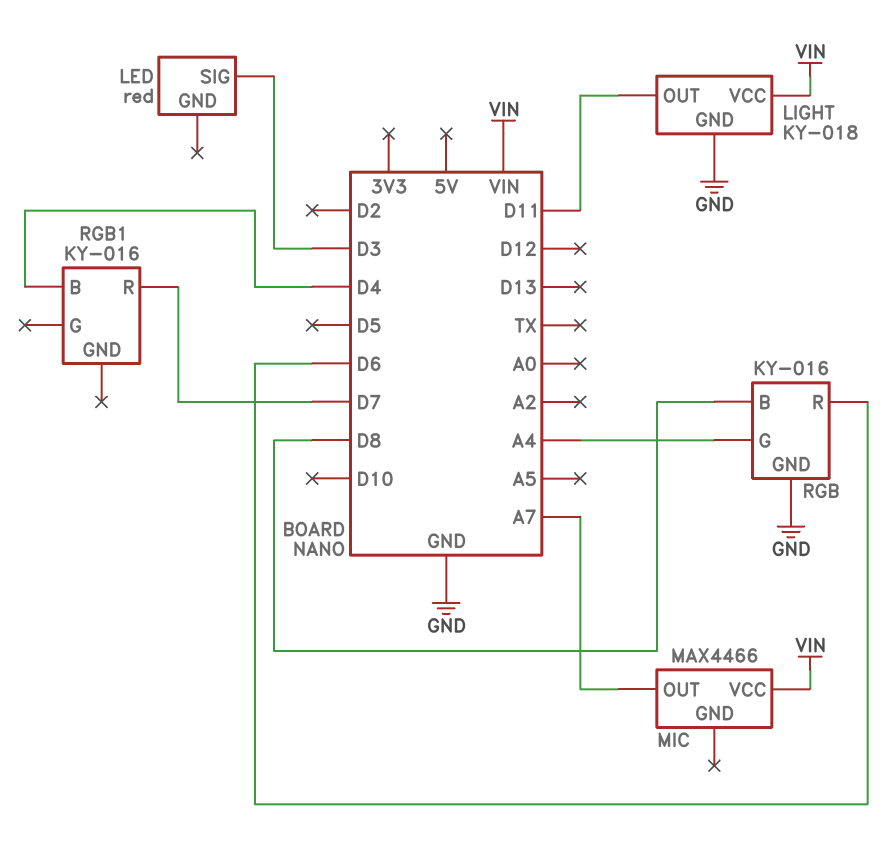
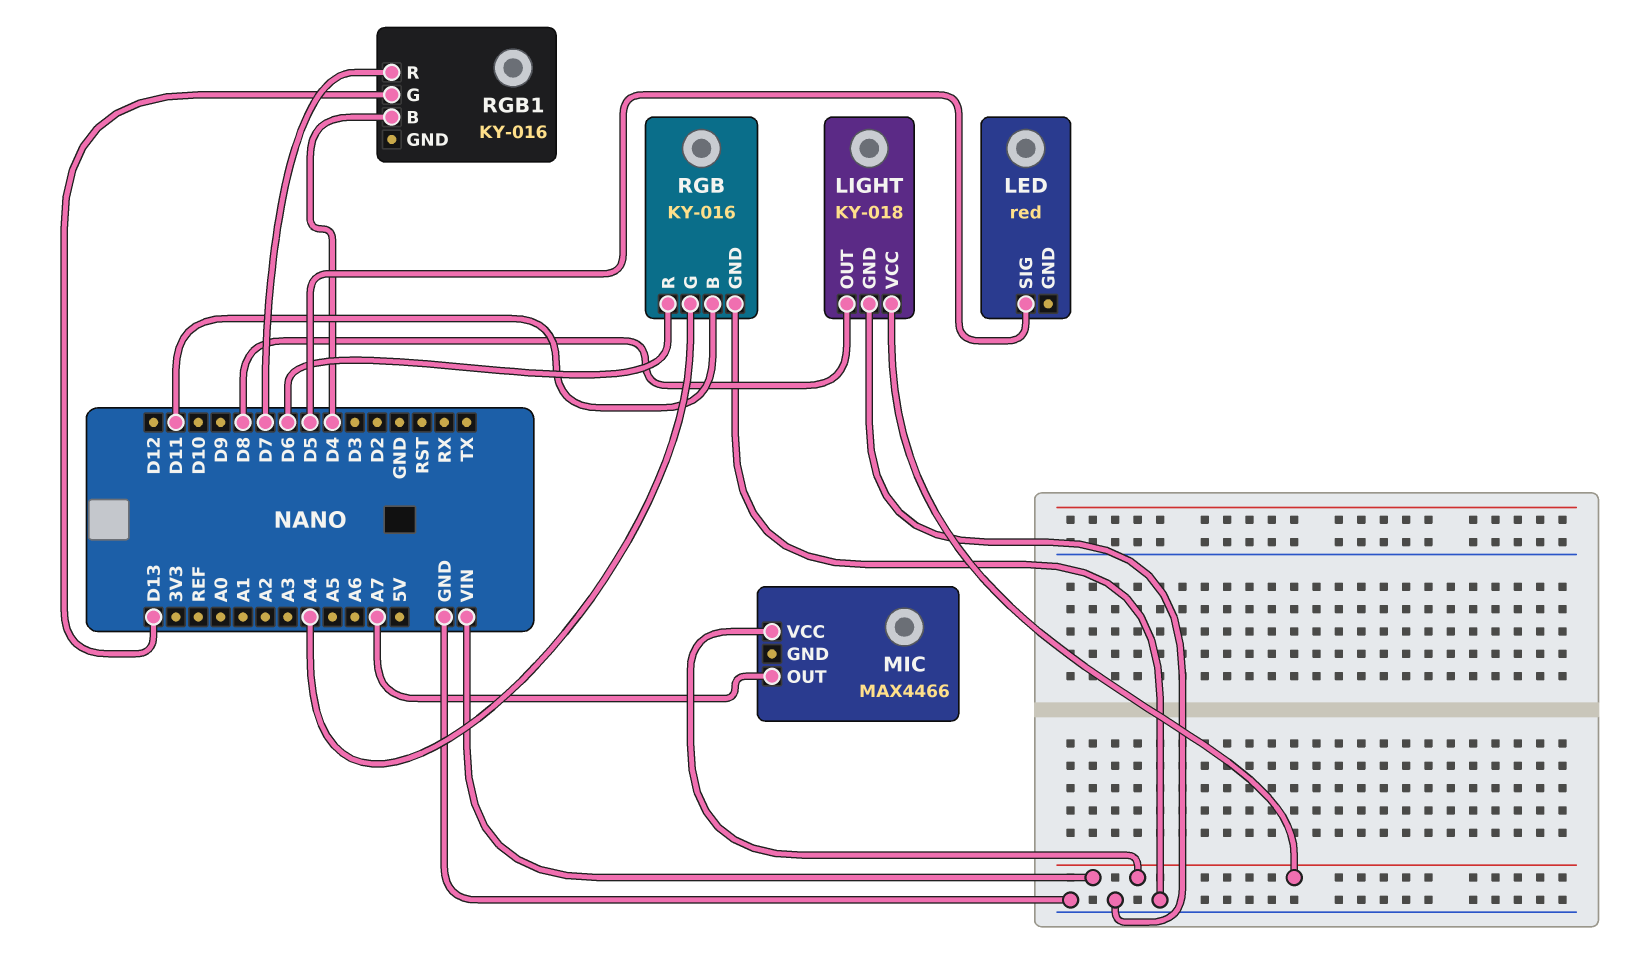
LED pin SIG: D3 -> D5
LIGHT pin OUT: D11 -> D8
RGB pin B: D8 -> D11
RGB1 pin G: none -> D13

